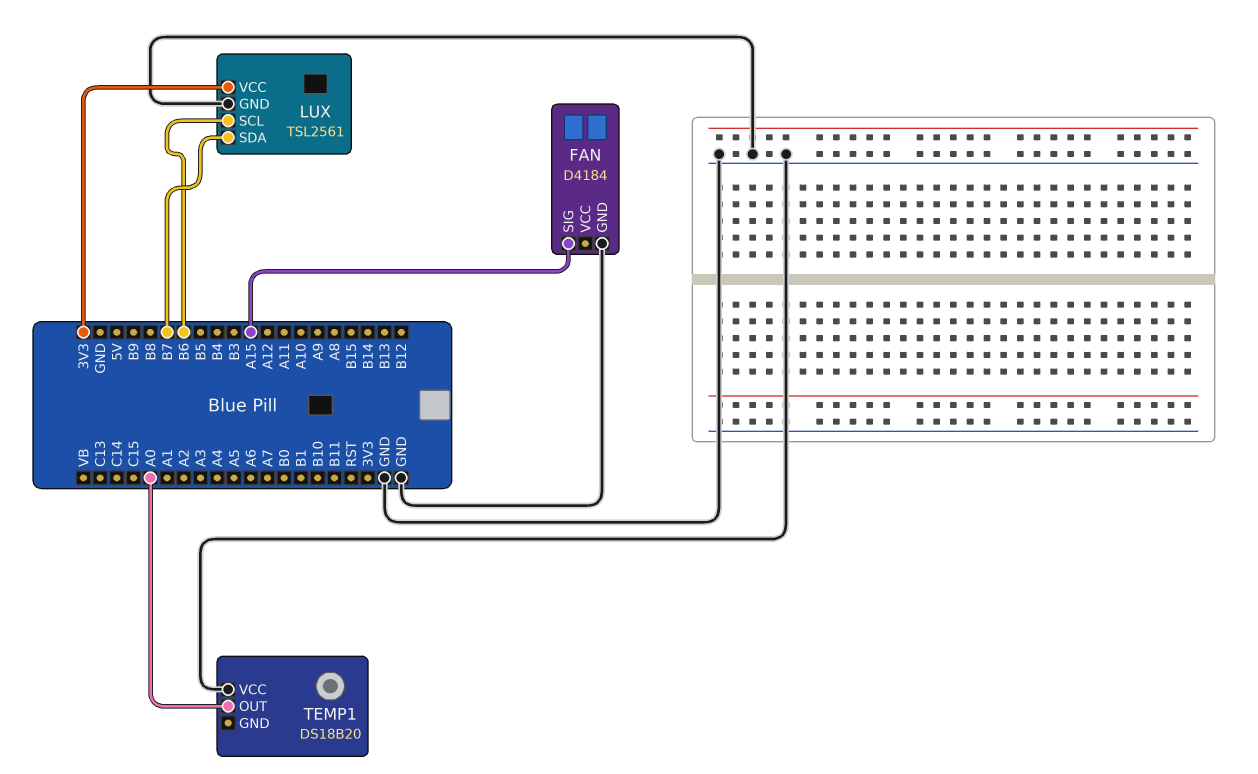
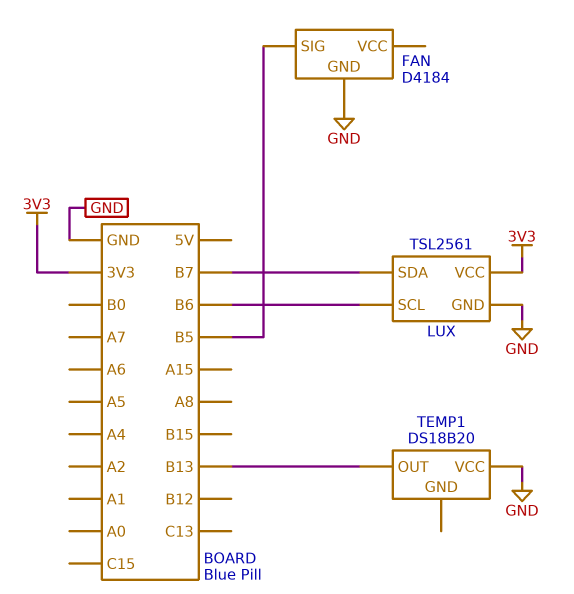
FAN pin SIG: A15 -> B5
TEMP1 pin OUT: A0 -> B13

